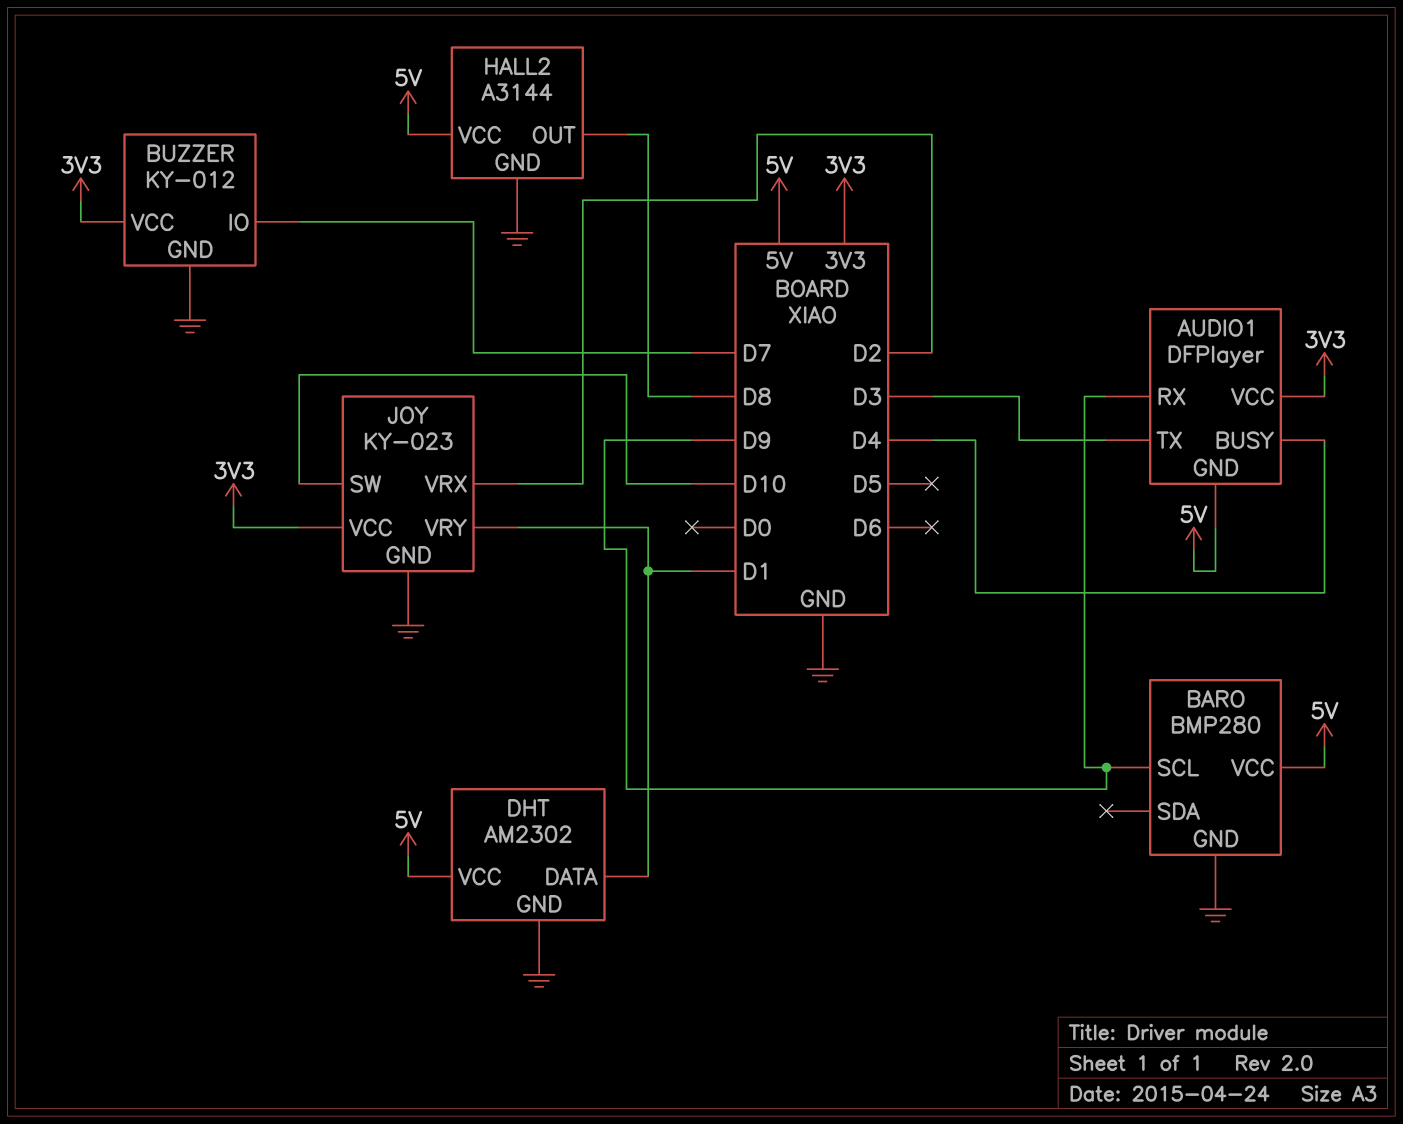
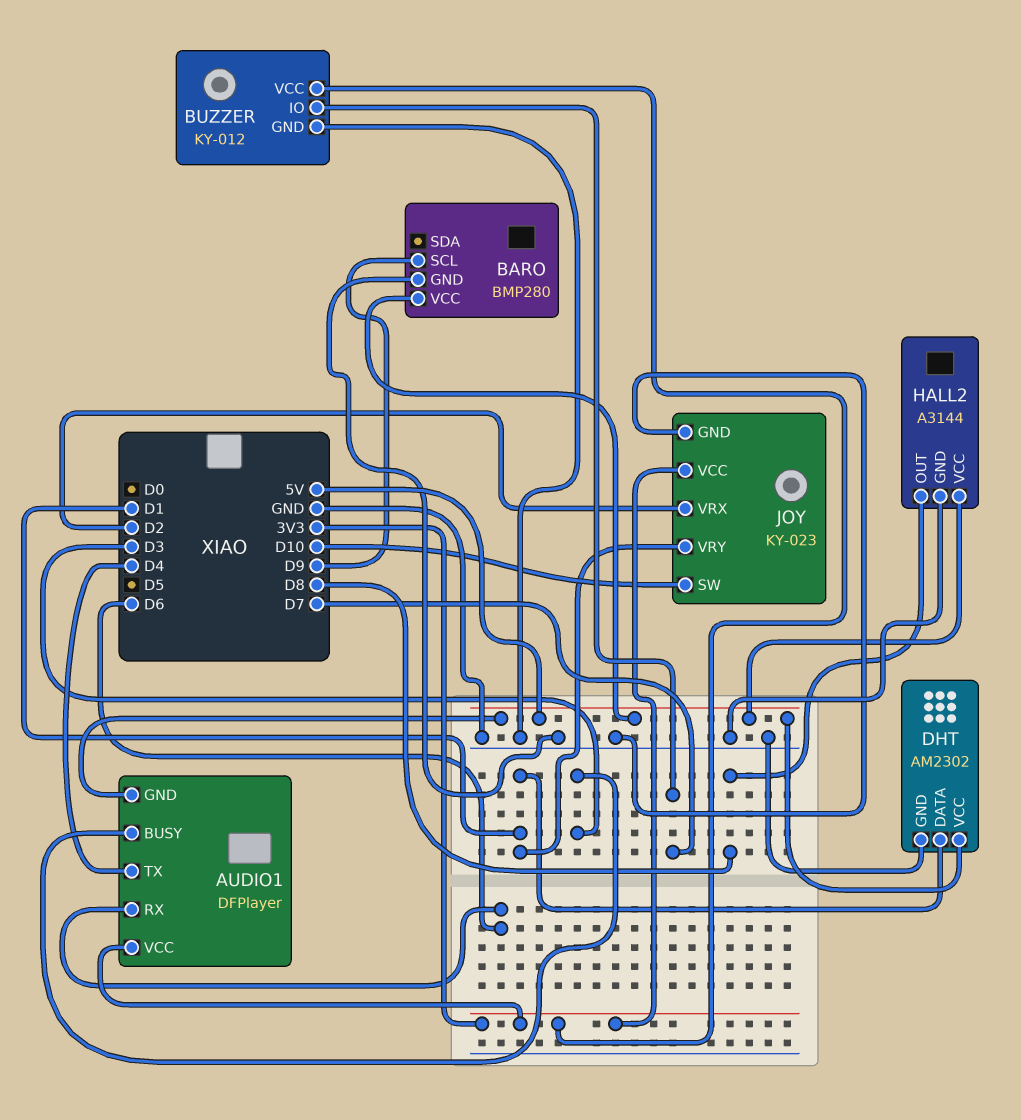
AUDIO1 pin BUSY: D4 -> D3
AUDIO1 pin RX: D9 -> D6
AUDIO1 pin TX: D3 -> D4

